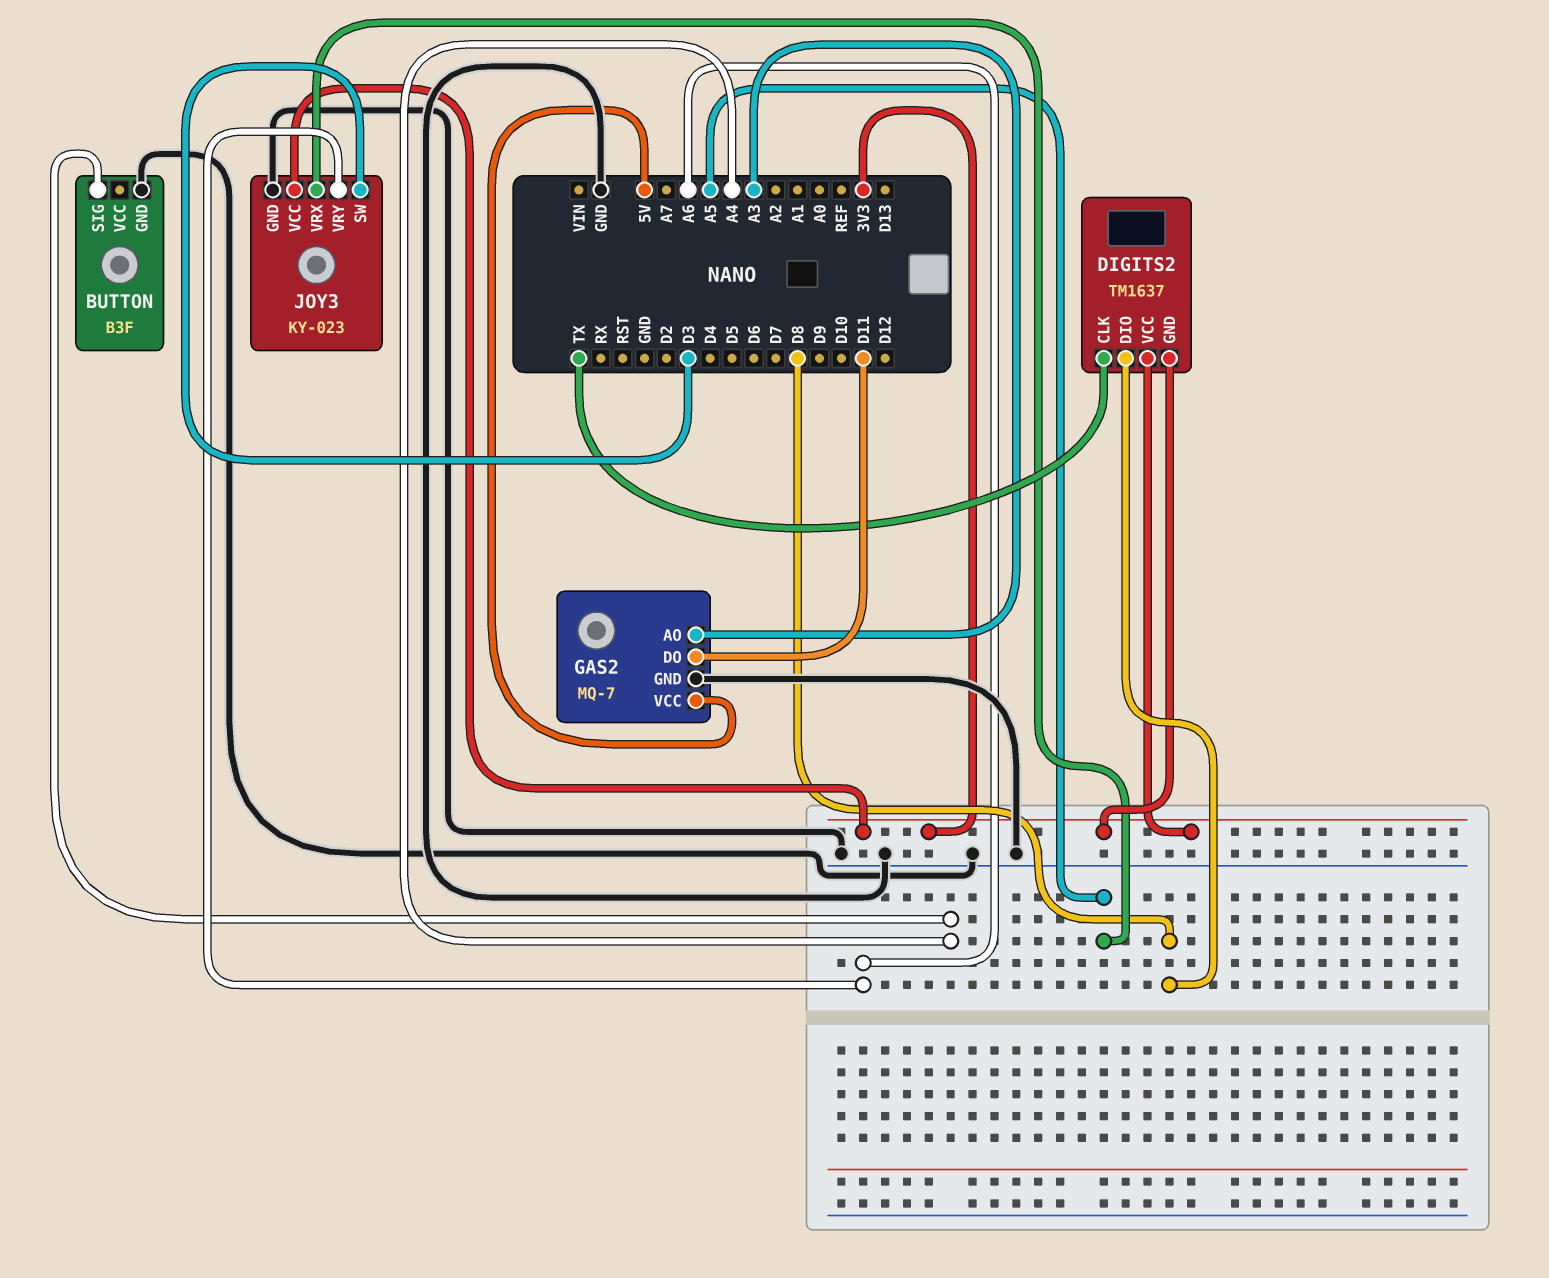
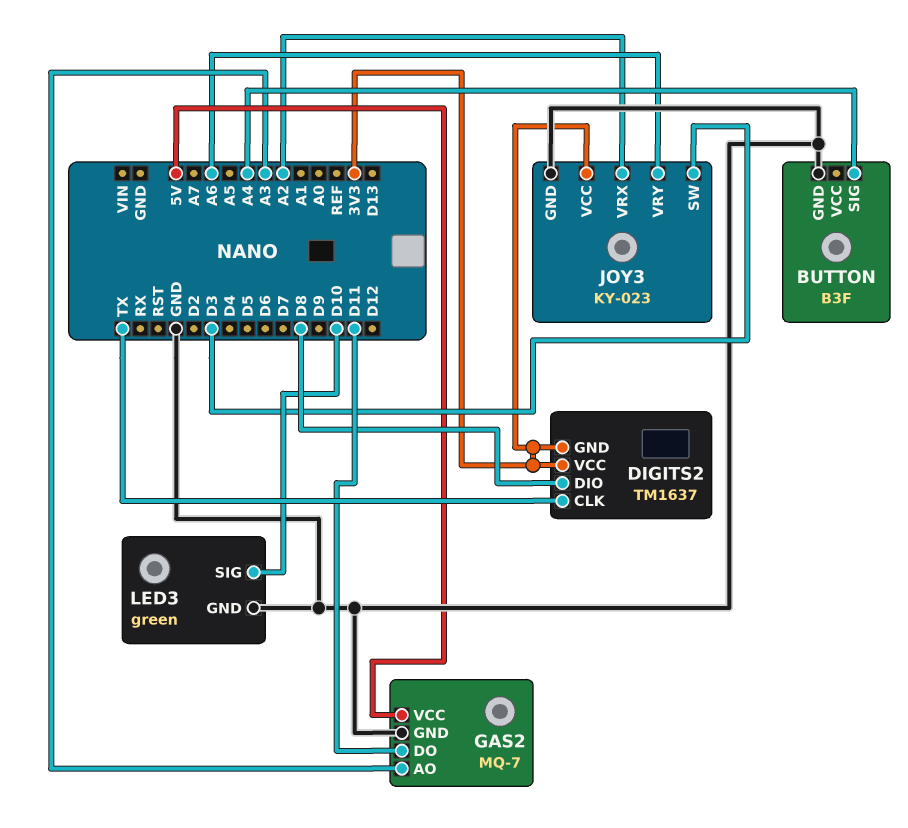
JOY3 pin VRX: A5 -> A2
LED3: none -> green
LED3 pin GND: none -> GND
LED3 pin SIG: none -> D10

